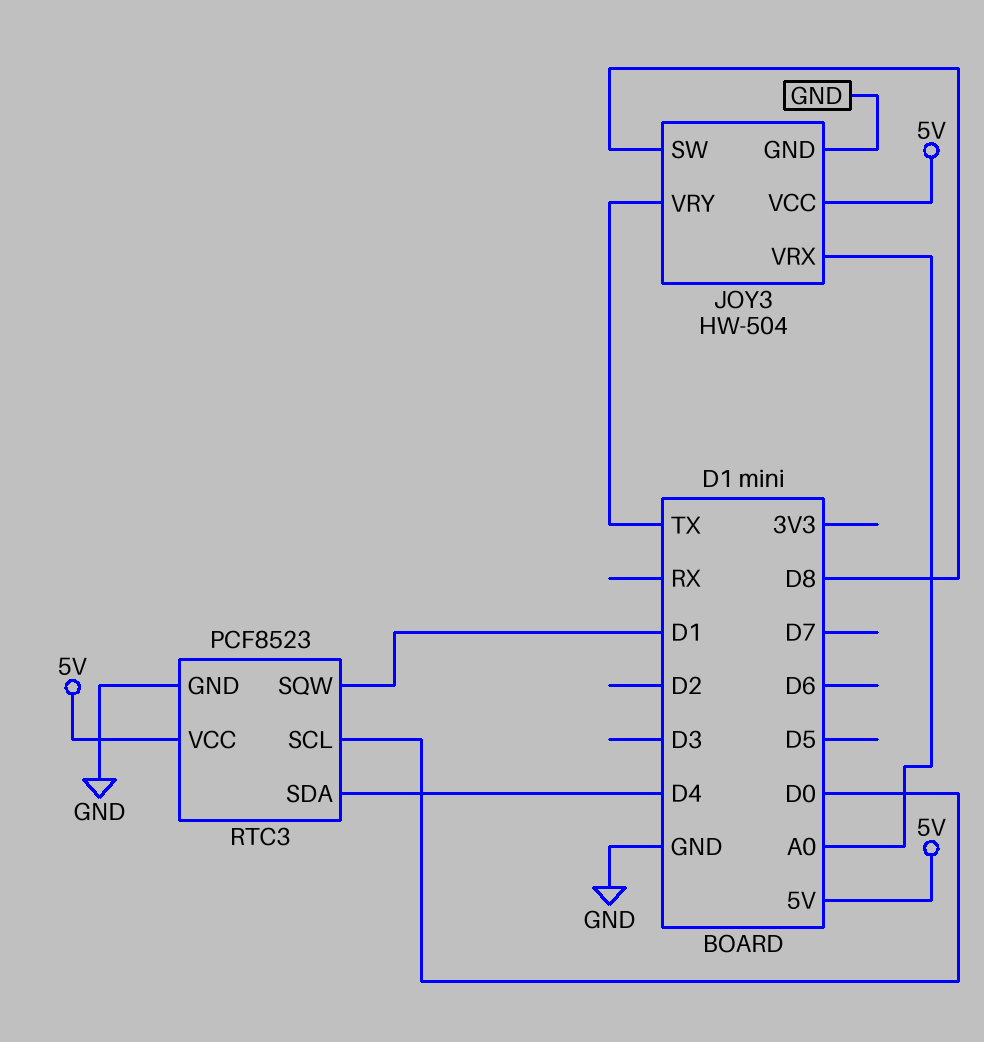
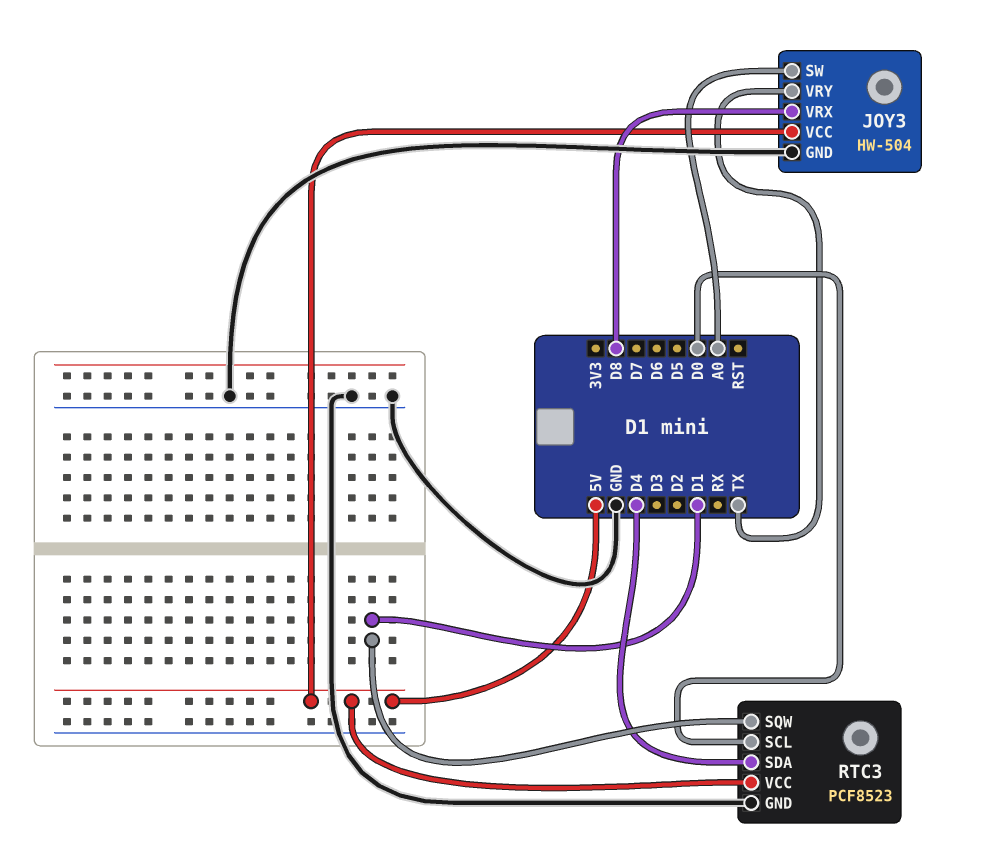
JOY3 pin SW: D8 -> A0
JOY3 pin VRX: A0 -> D8

